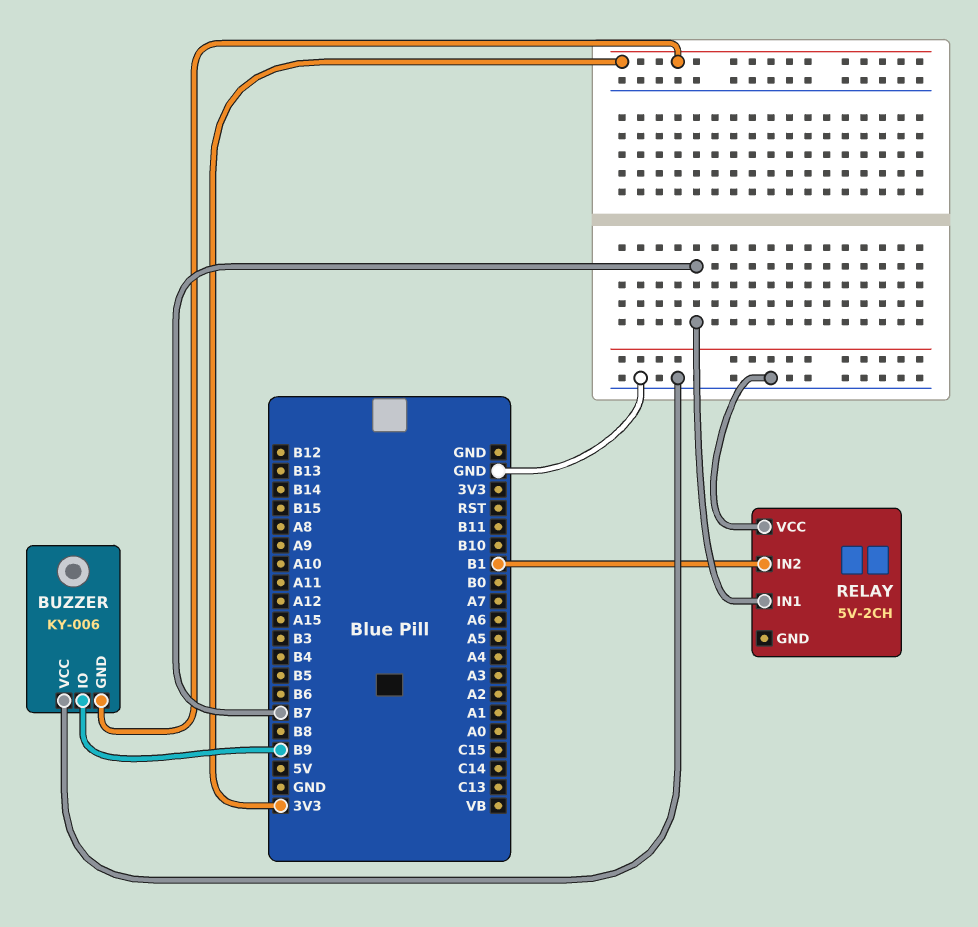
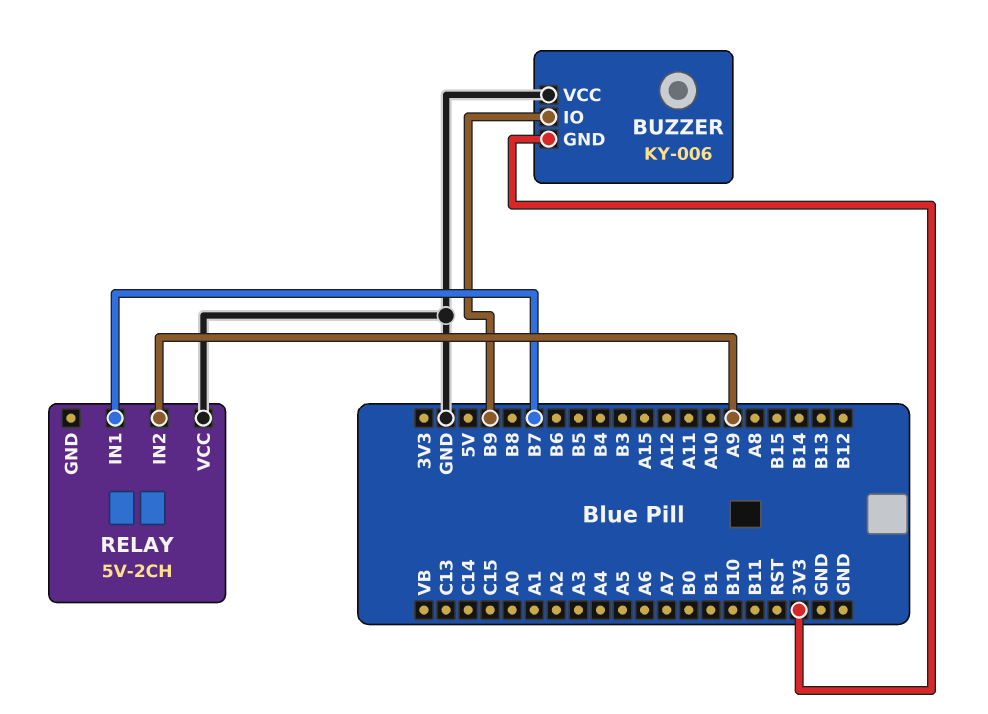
RELAY pin IN2: B1 -> A9

